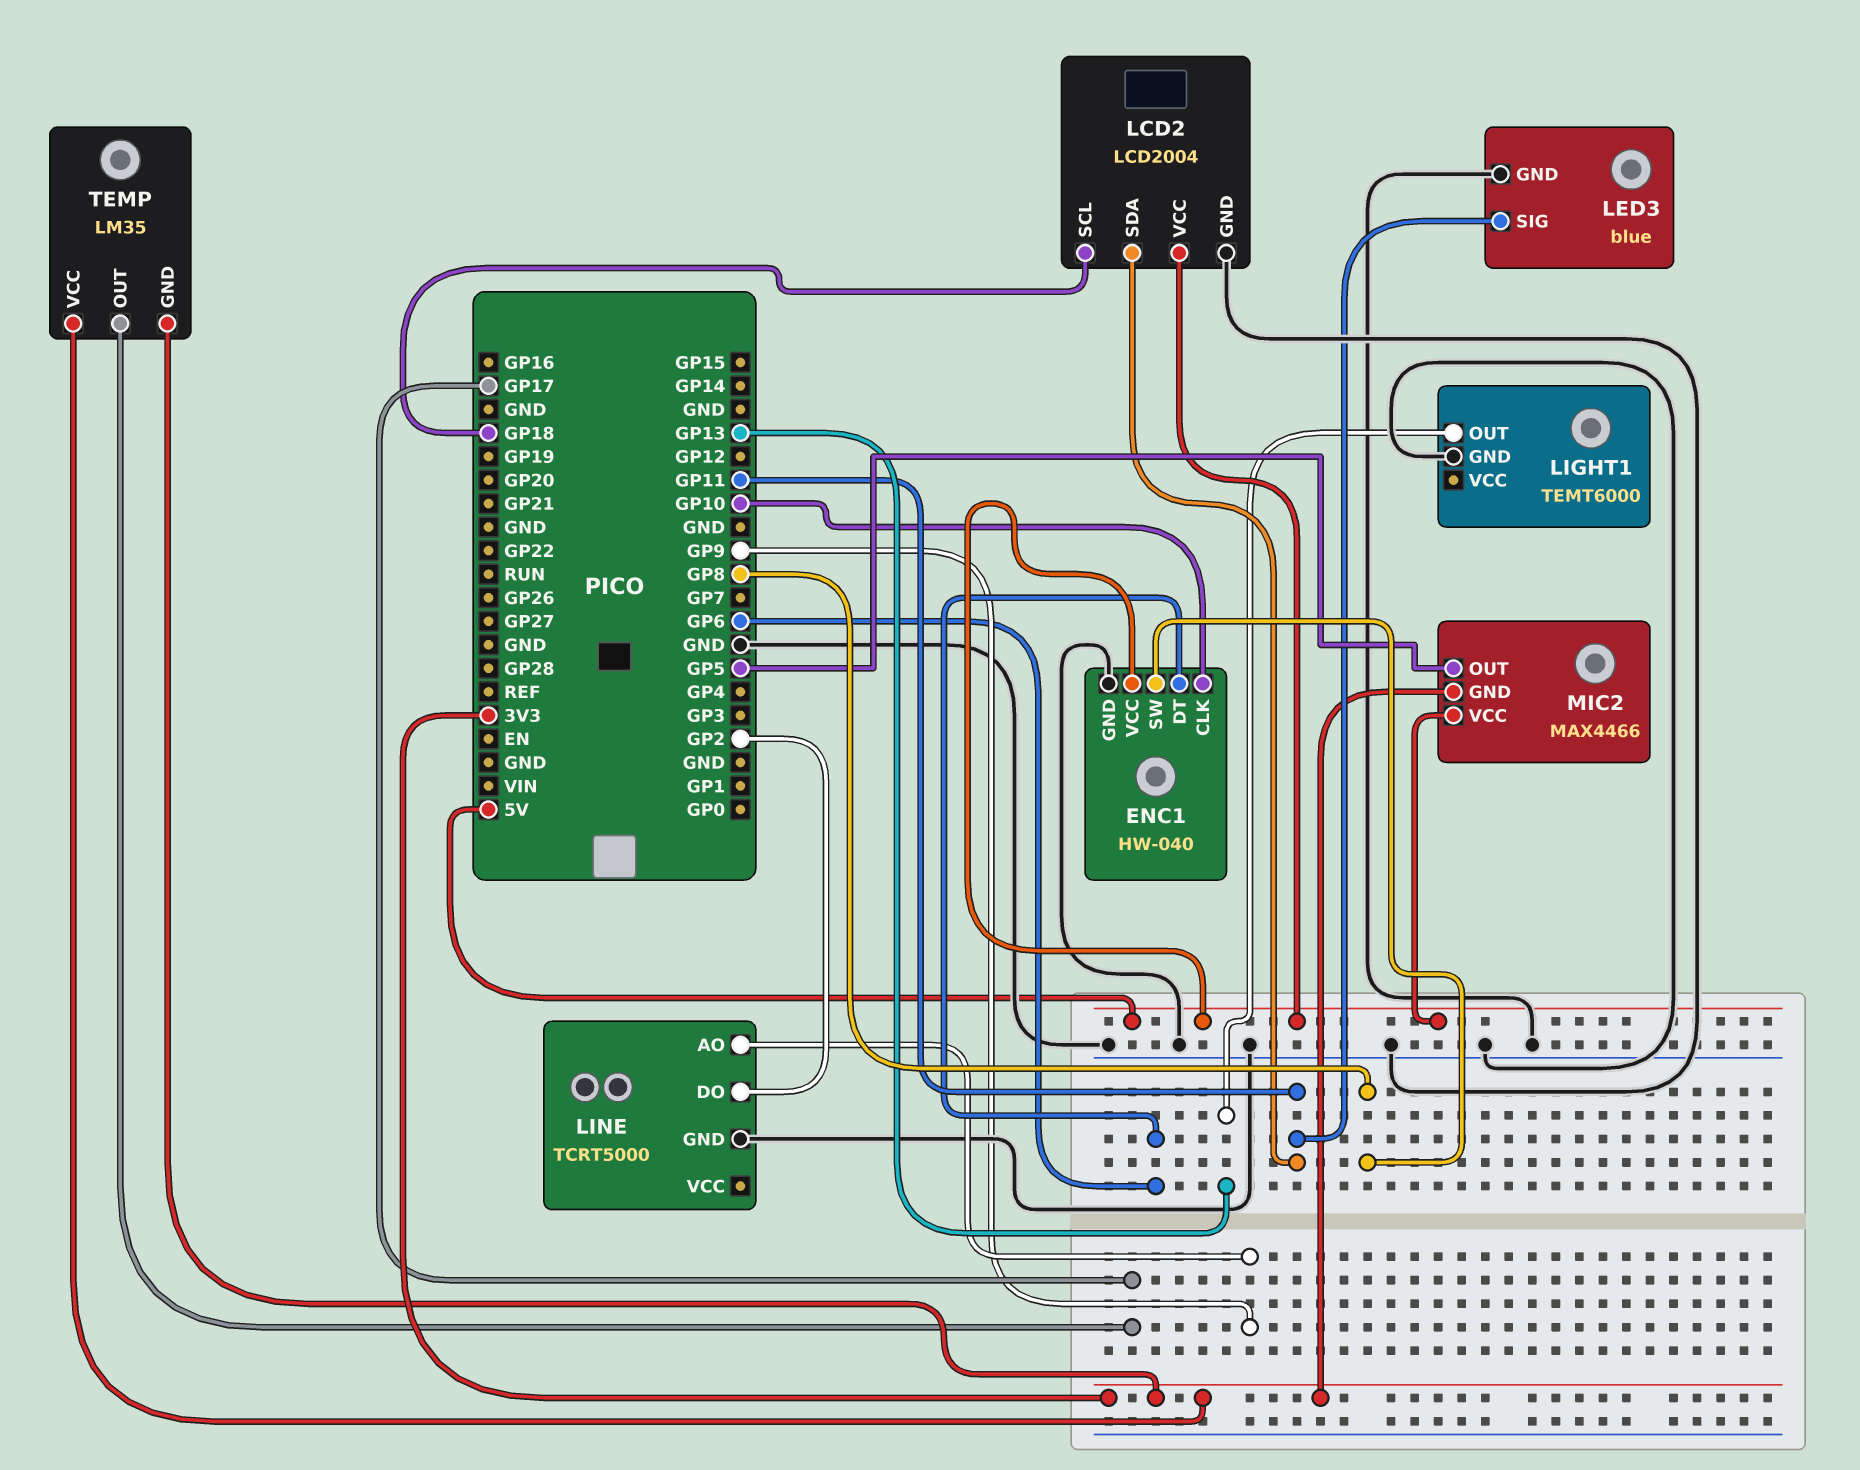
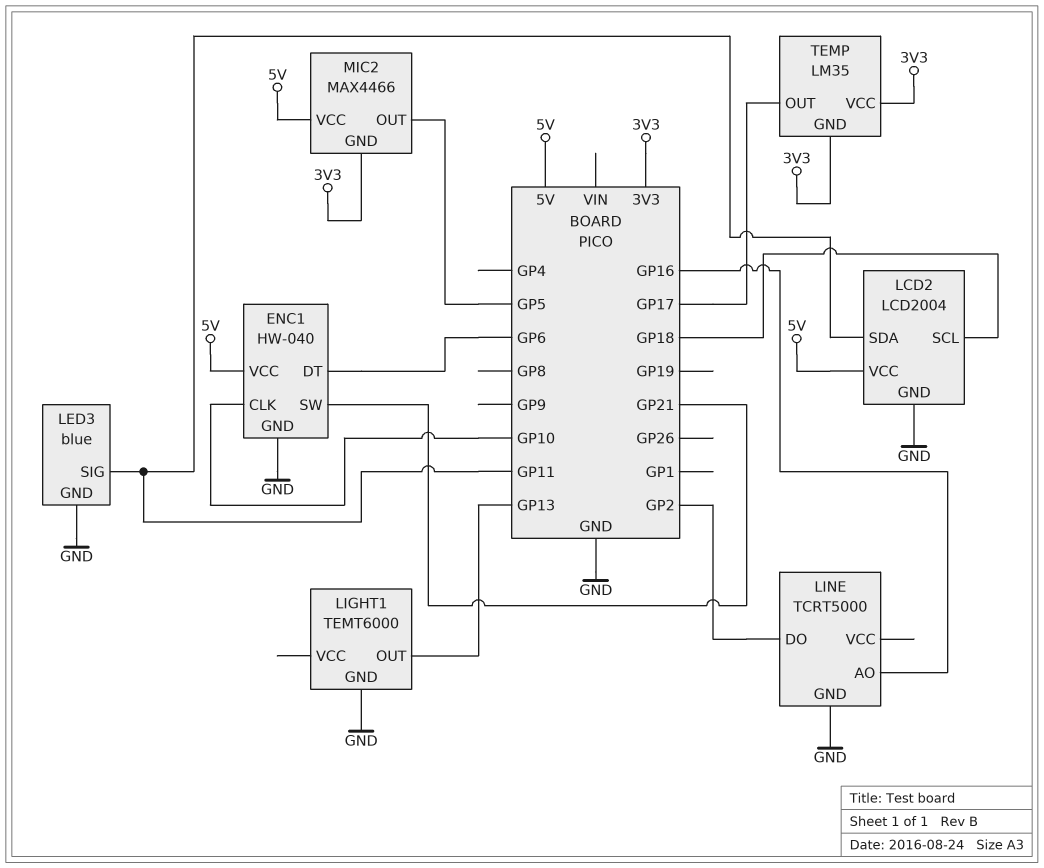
ENC1 pin SW: GP8 -> GP21
LINE pin AO: GP9 -> GP16

